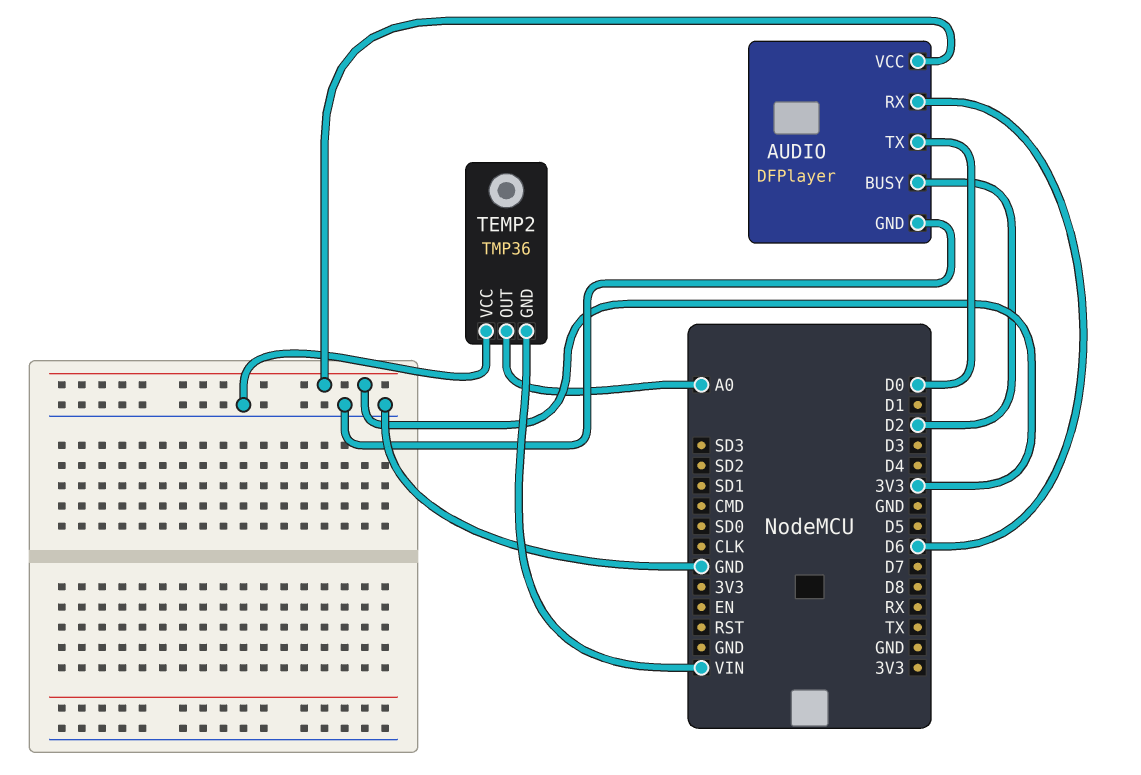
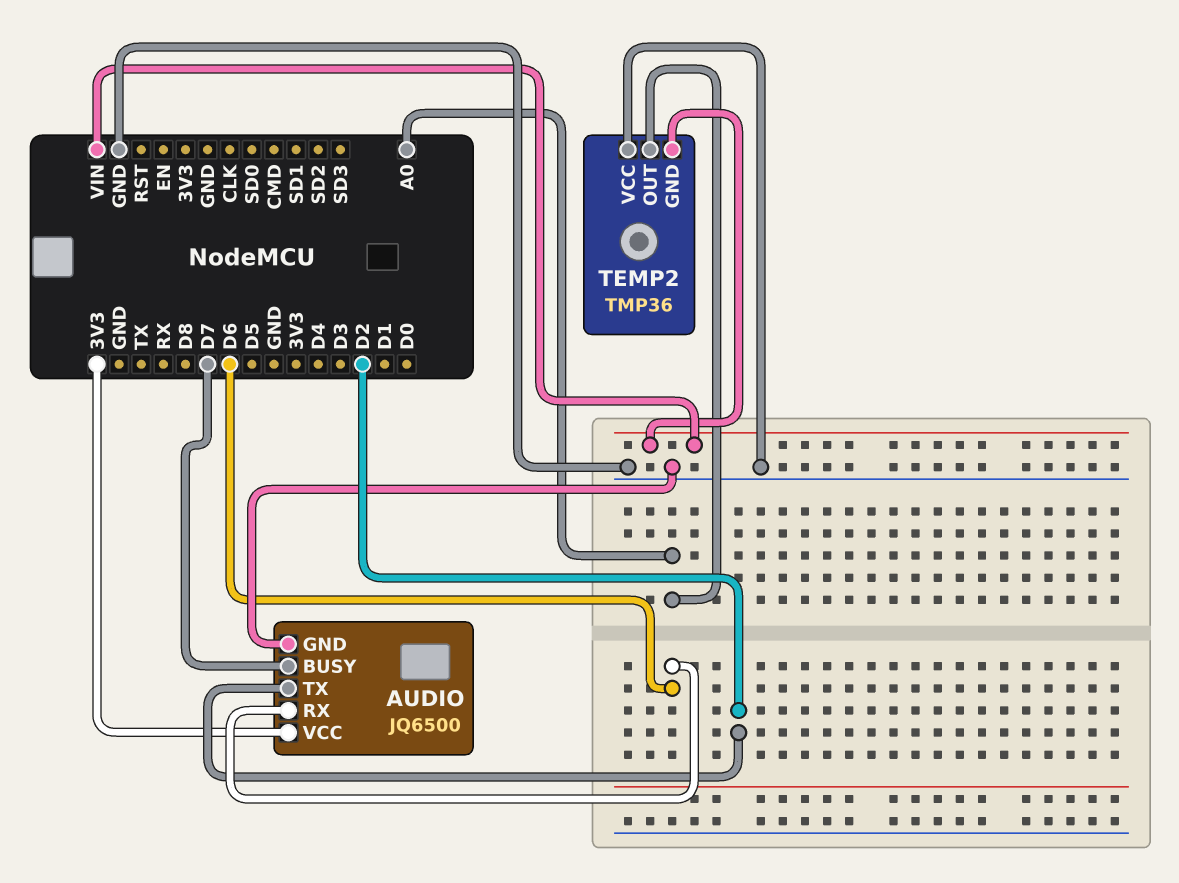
AUDIO: DFPlayer -> JQ6500
AUDIO pin BUSY: D2 -> D7
AUDIO pin TX: D0 -> D2

